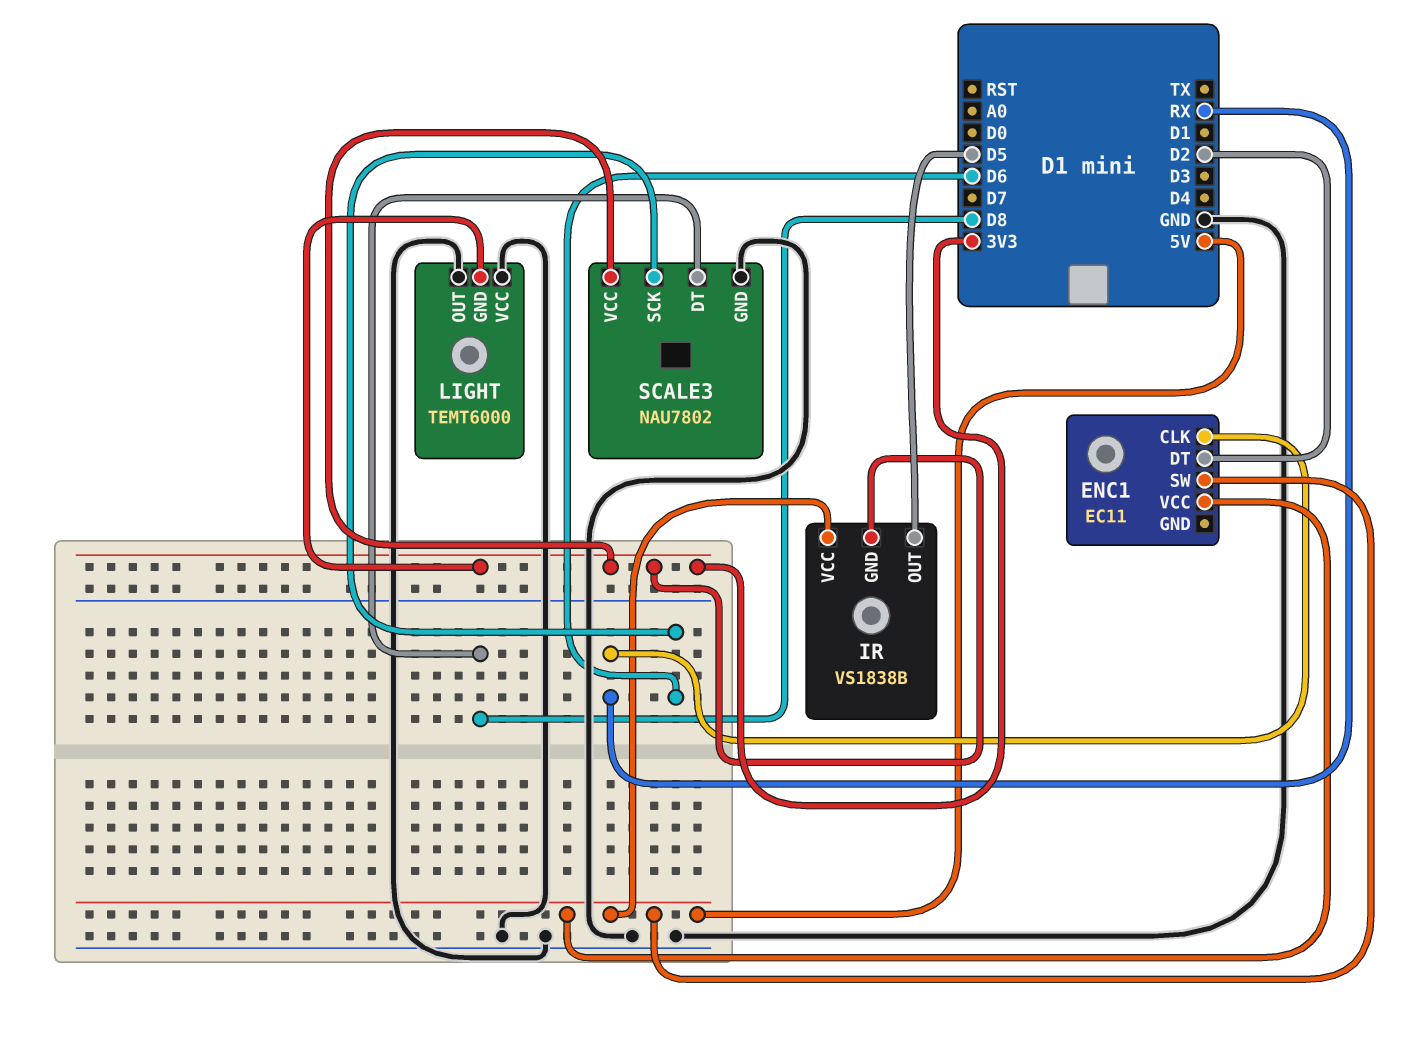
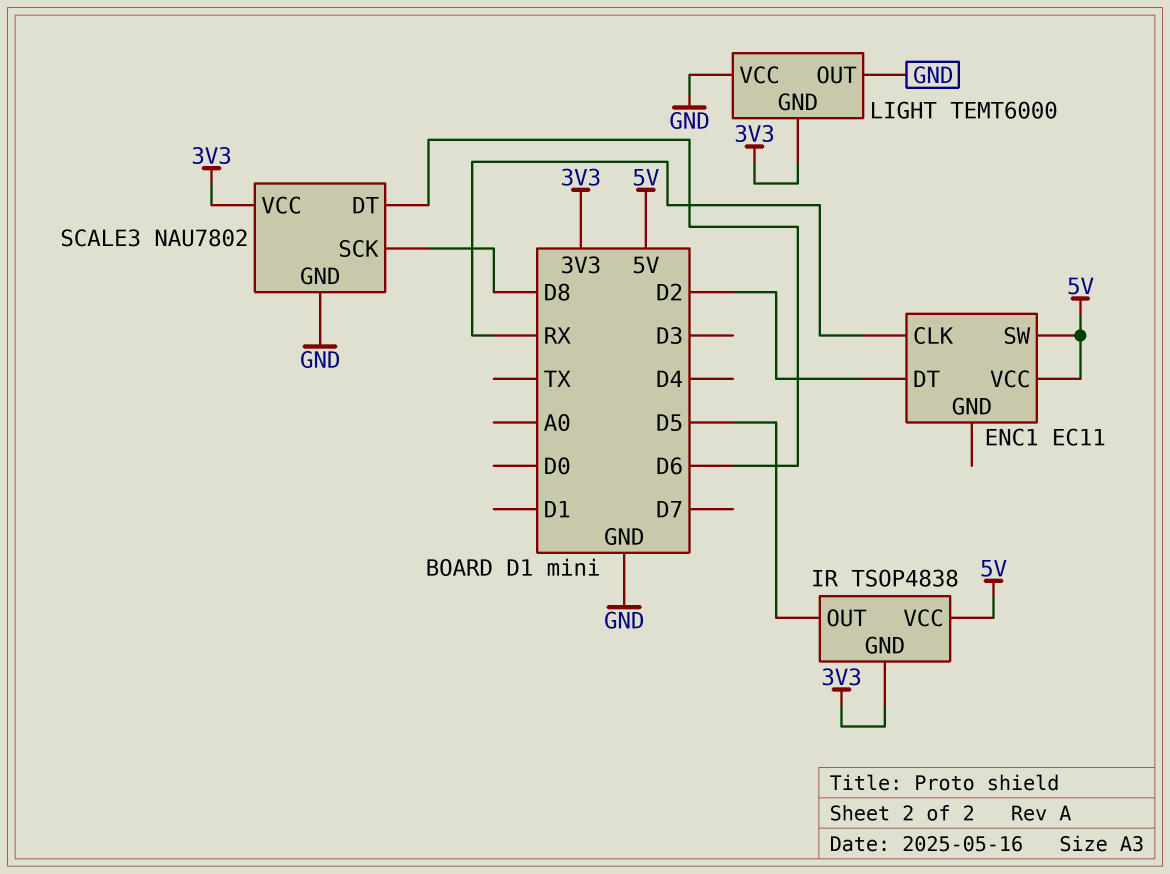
IR: VS1838B -> TSOP4838
SCALE3 pin DT: D8 -> D6
SCALE3 pin SCK: D6 -> D8

